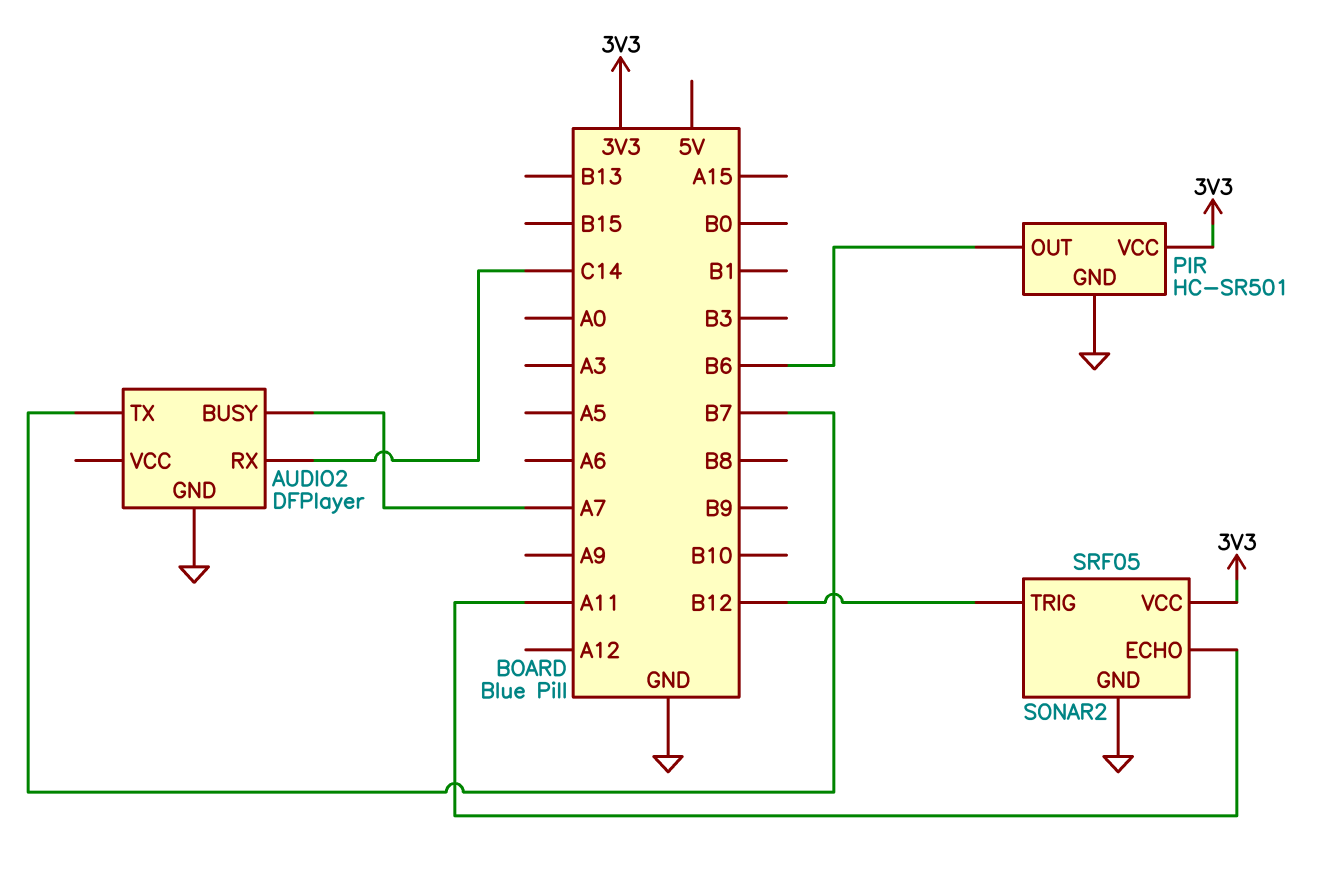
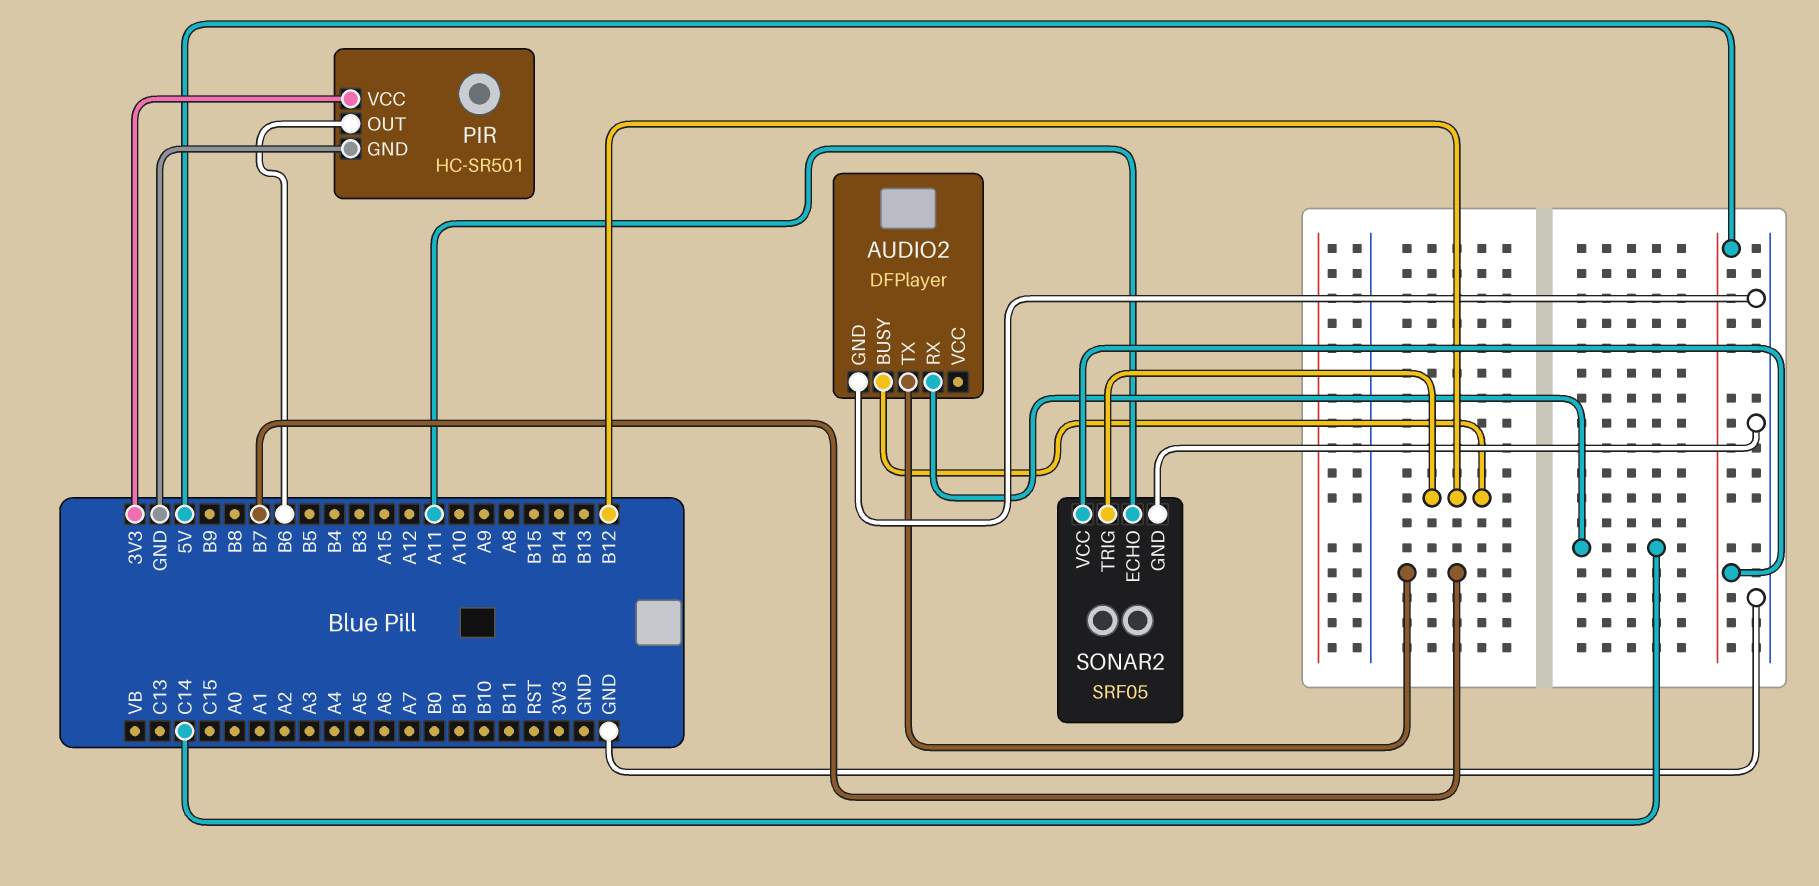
AUDIO2 pin BUSY: A7 -> B12
SONAR2 pin VCC: 3V3 -> 5V

